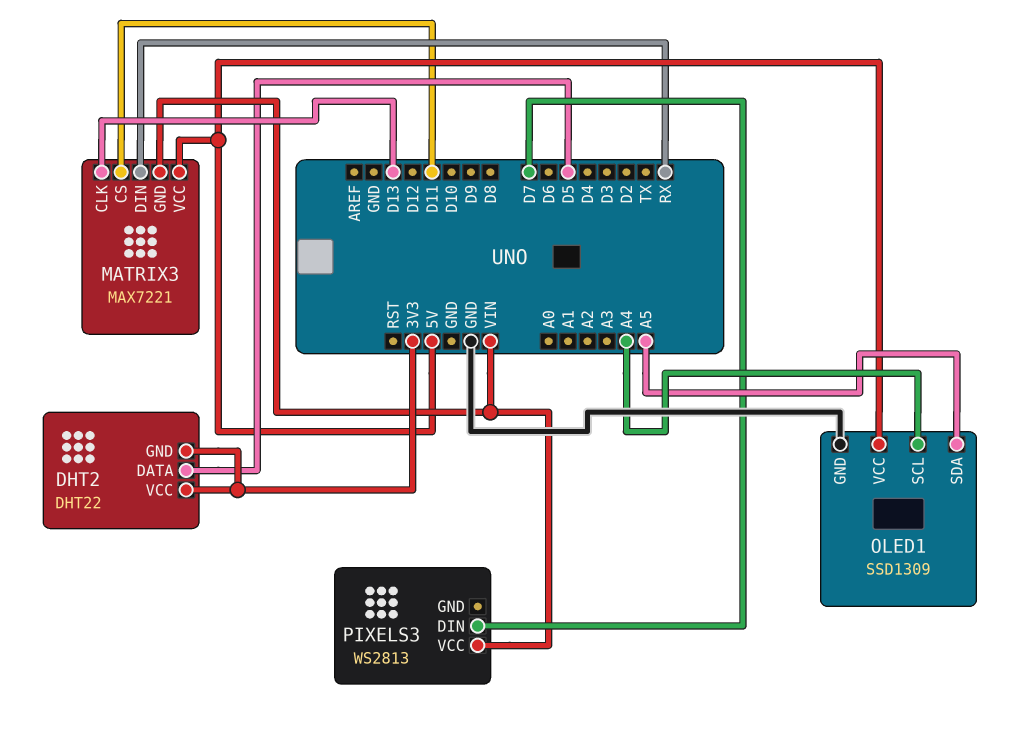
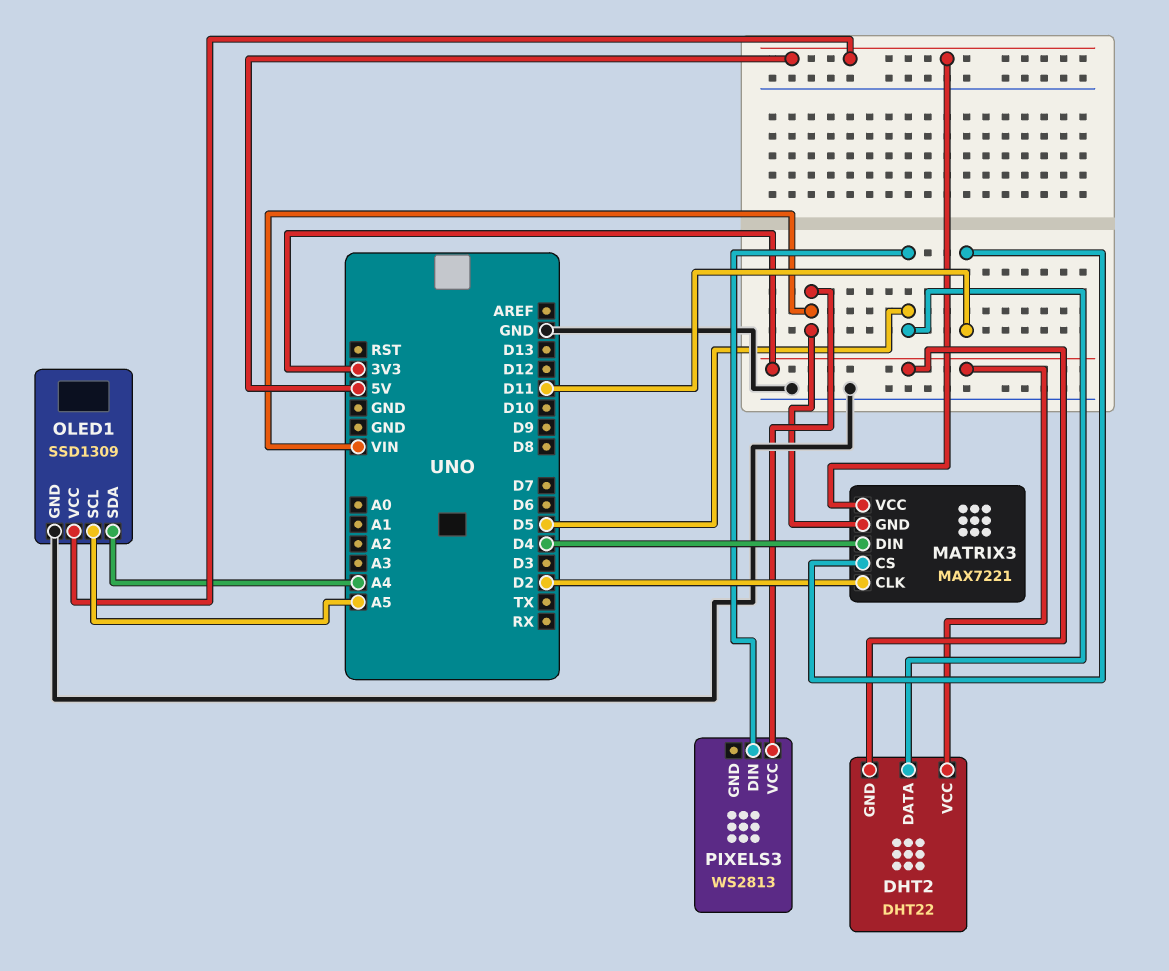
MATRIX3 pin CLK: D13 -> D2
MATRIX3 pin DIN: RX -> D4
OLED1 pin SCL: A4 -> A5
OLED1 pin SDA: A5 -> A4
PIXELS3 pin DIN: D7 -> D5

